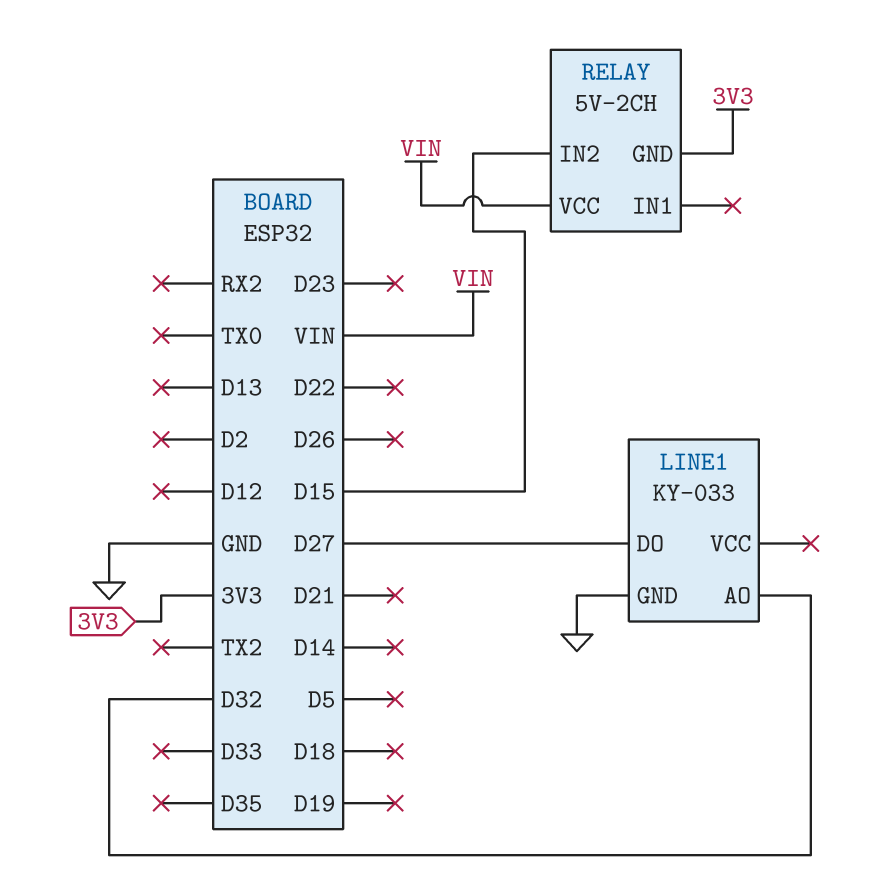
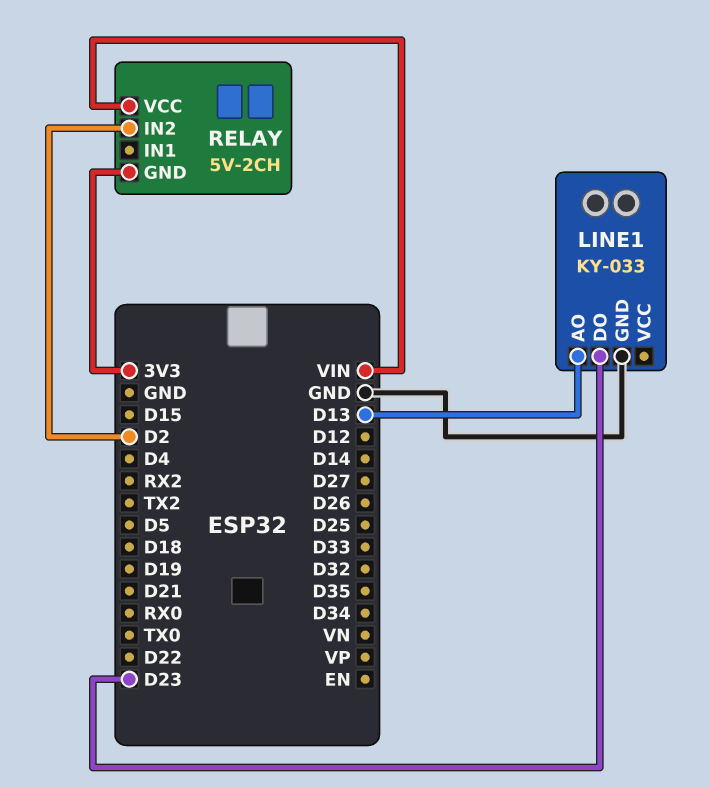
LINE1 pin AO: D32 -> D13
LINE1 pin DO: D27 -> D23
RELAY pin IN2: D15 -> D2

